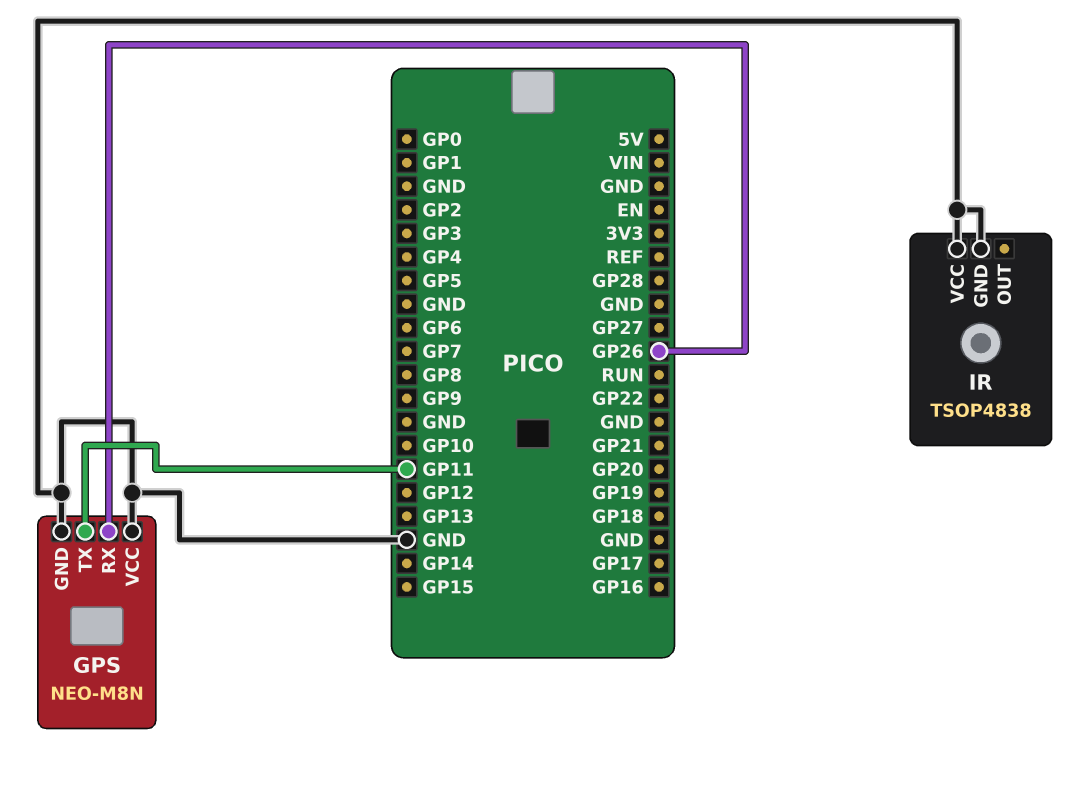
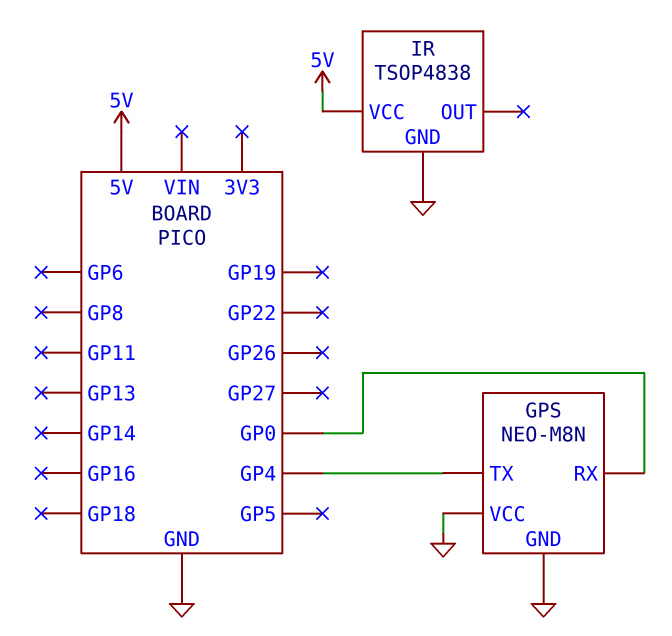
GPS pin RX: GP26 -> GP0
GPS pin TX: GP11 -> GP4
IR pin VCC: GND -> 5V

